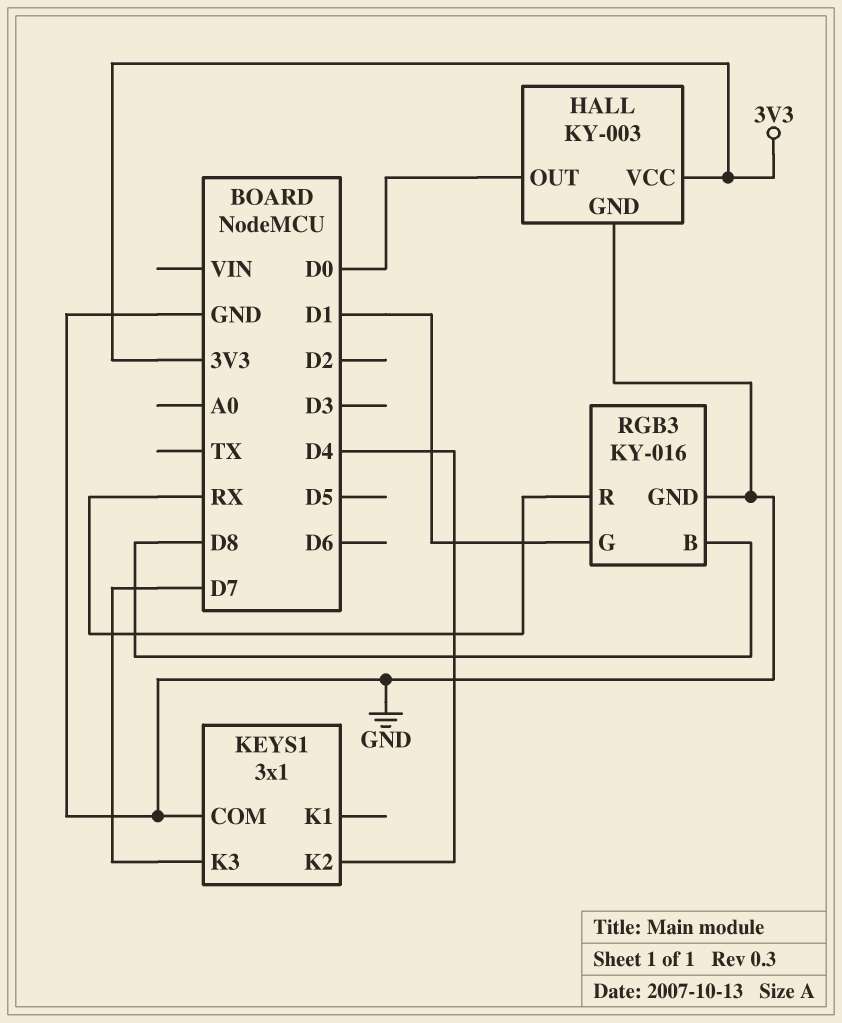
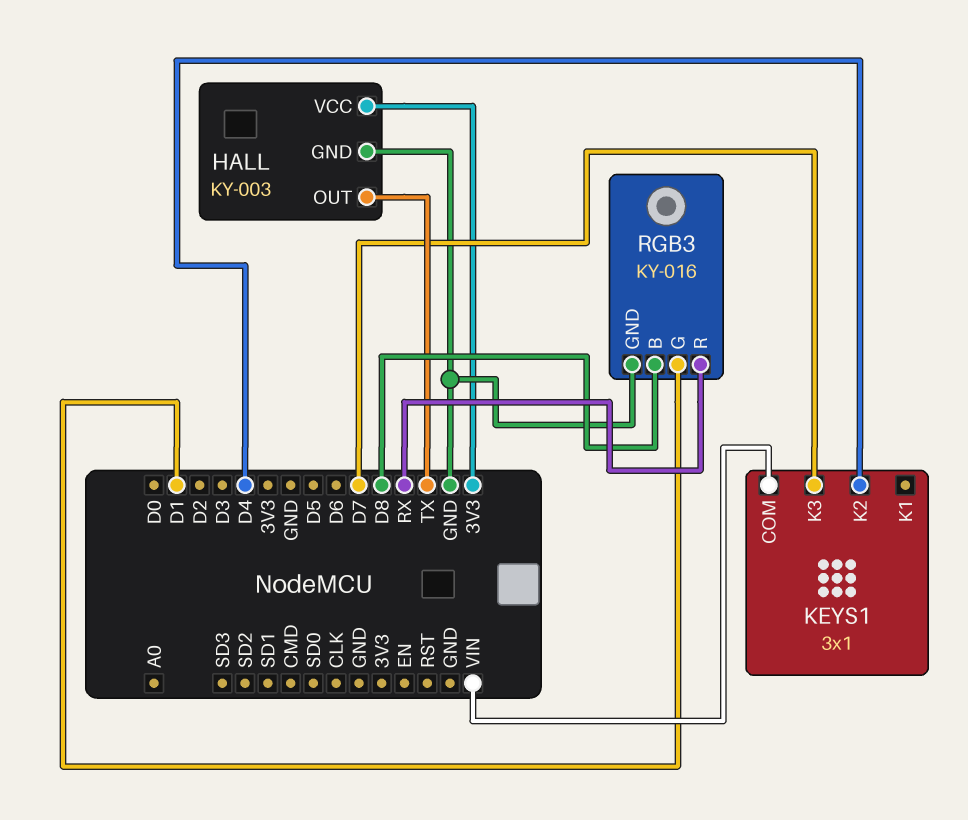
HALL pin OUT: D0 -> TX
KEYS1 pin COM: GND -> VIN

